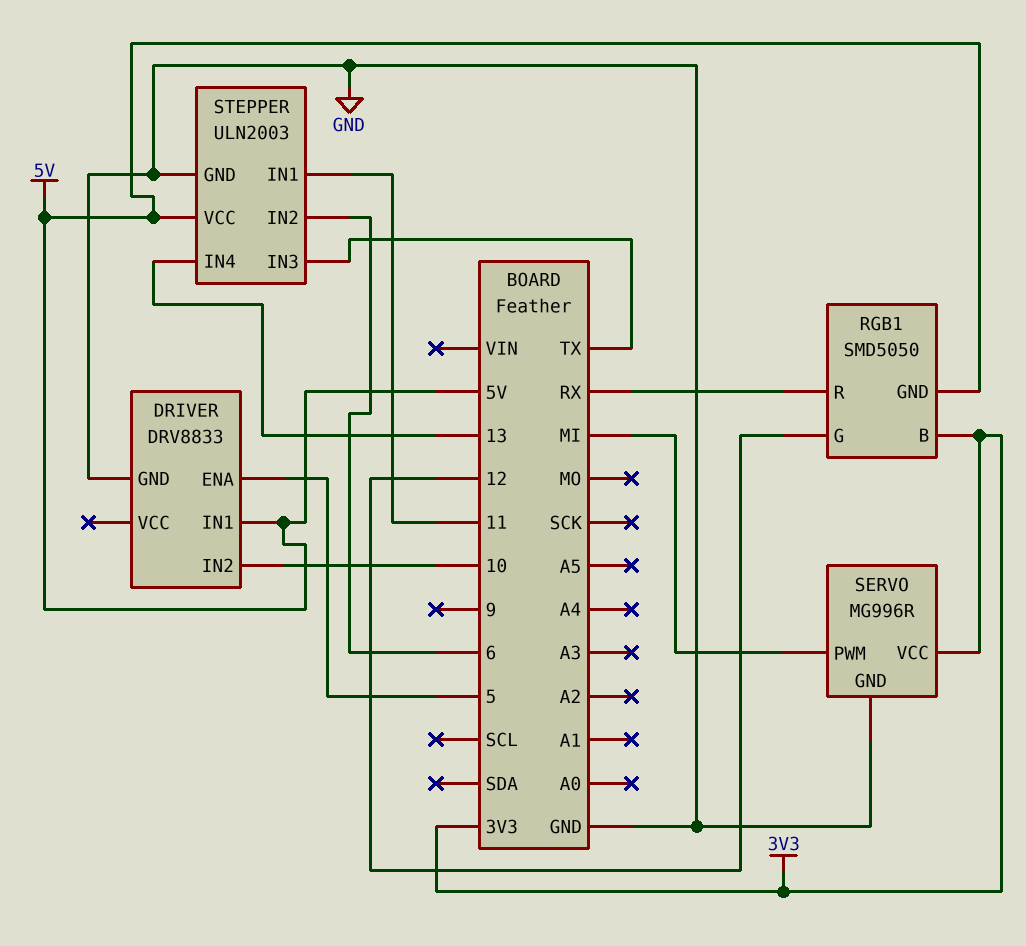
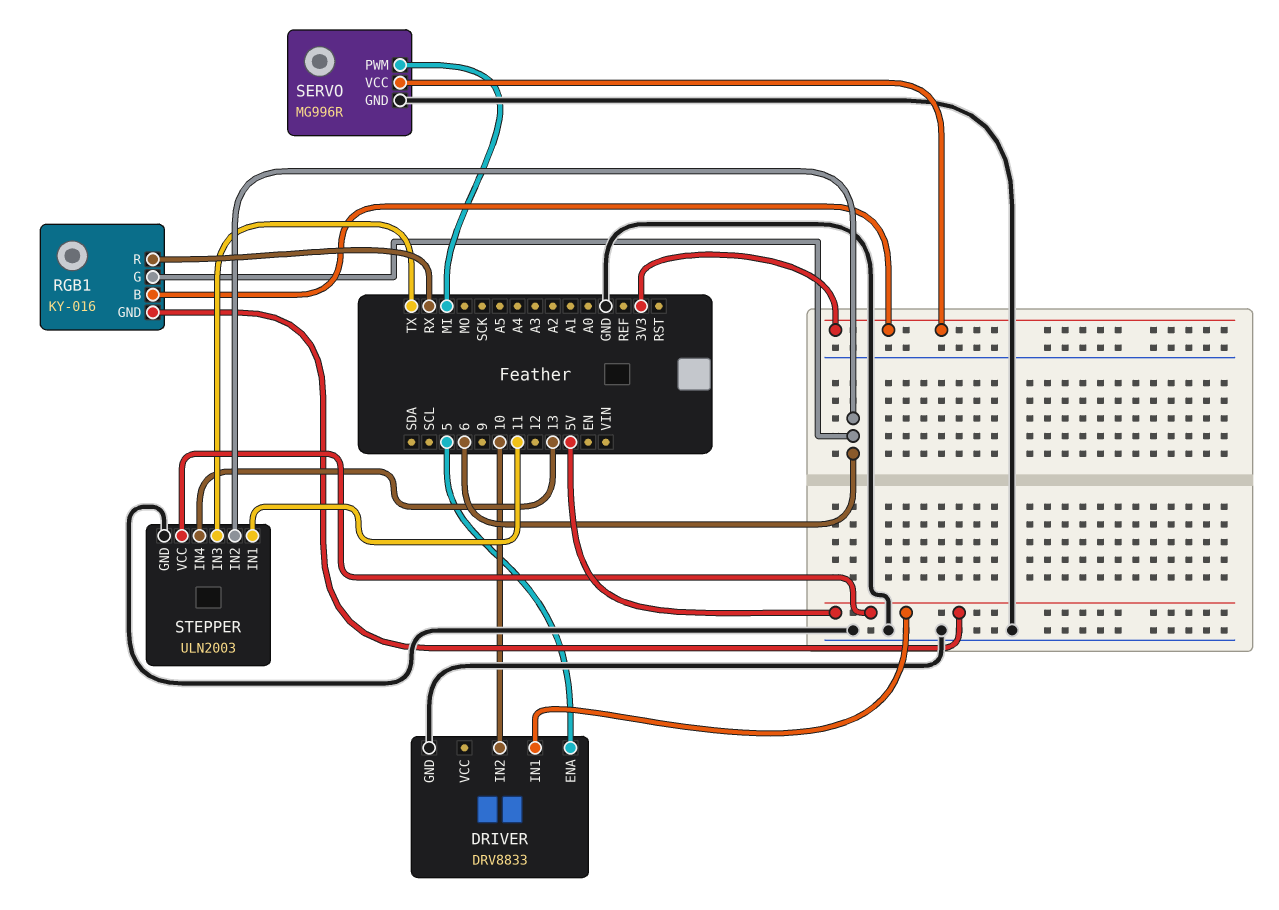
RGB1: SMD5050 -> KY-016
RGB1 pin G: 12 -> 6

